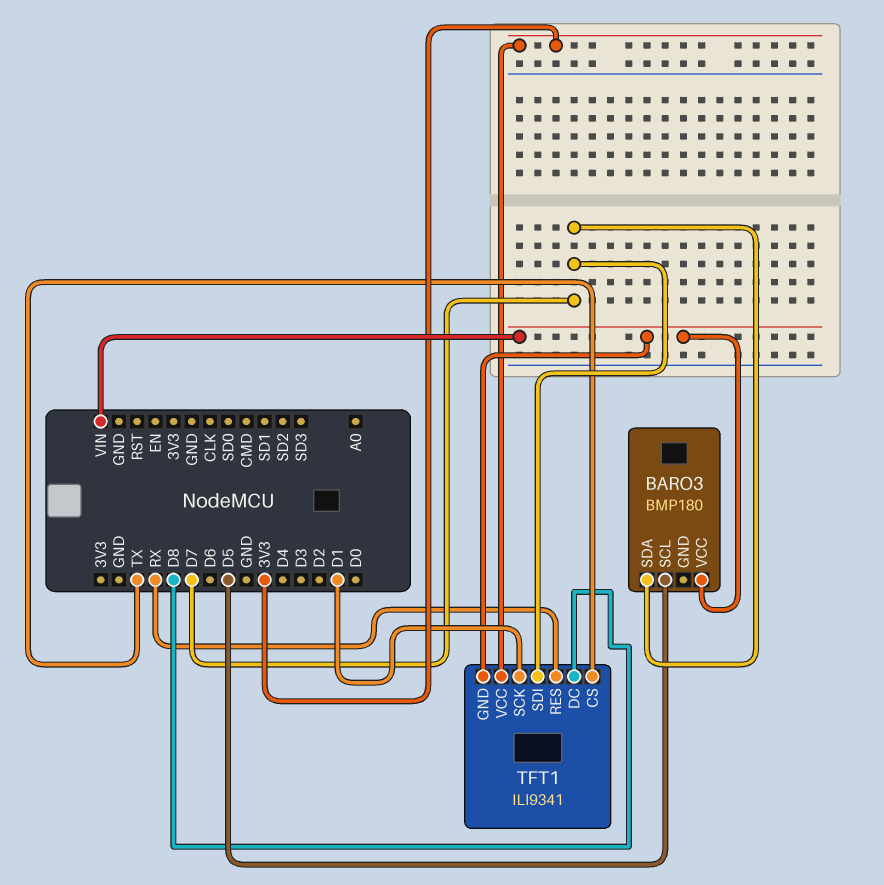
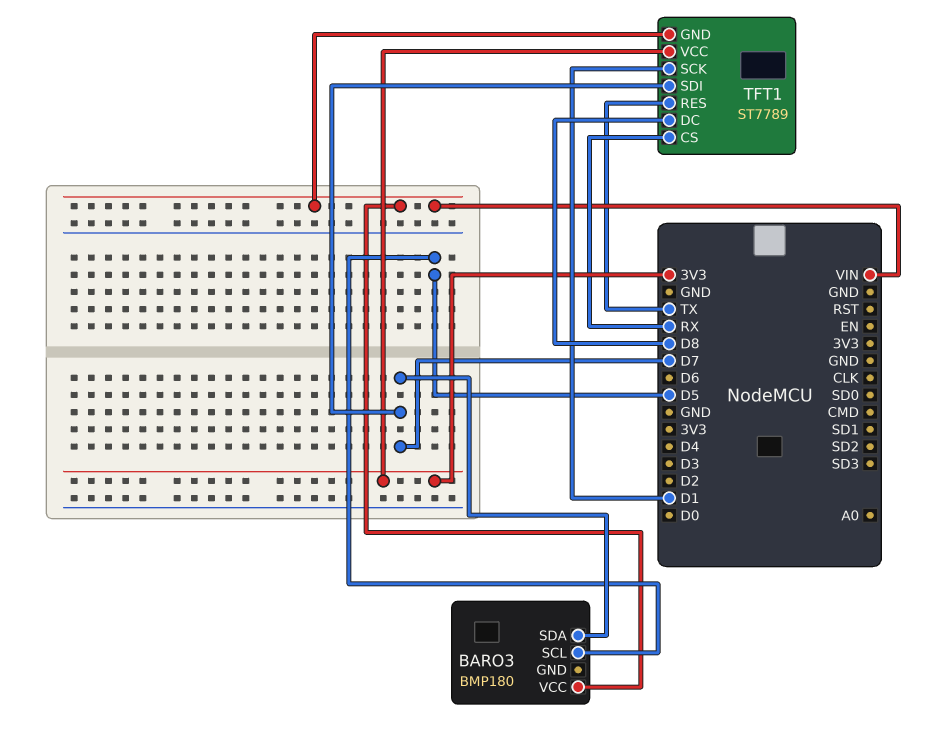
TFT1: ILI9341 -> ST7789
TFT1 pin CS: TX -> RX
TFT1 pin RES: RX -> TX

